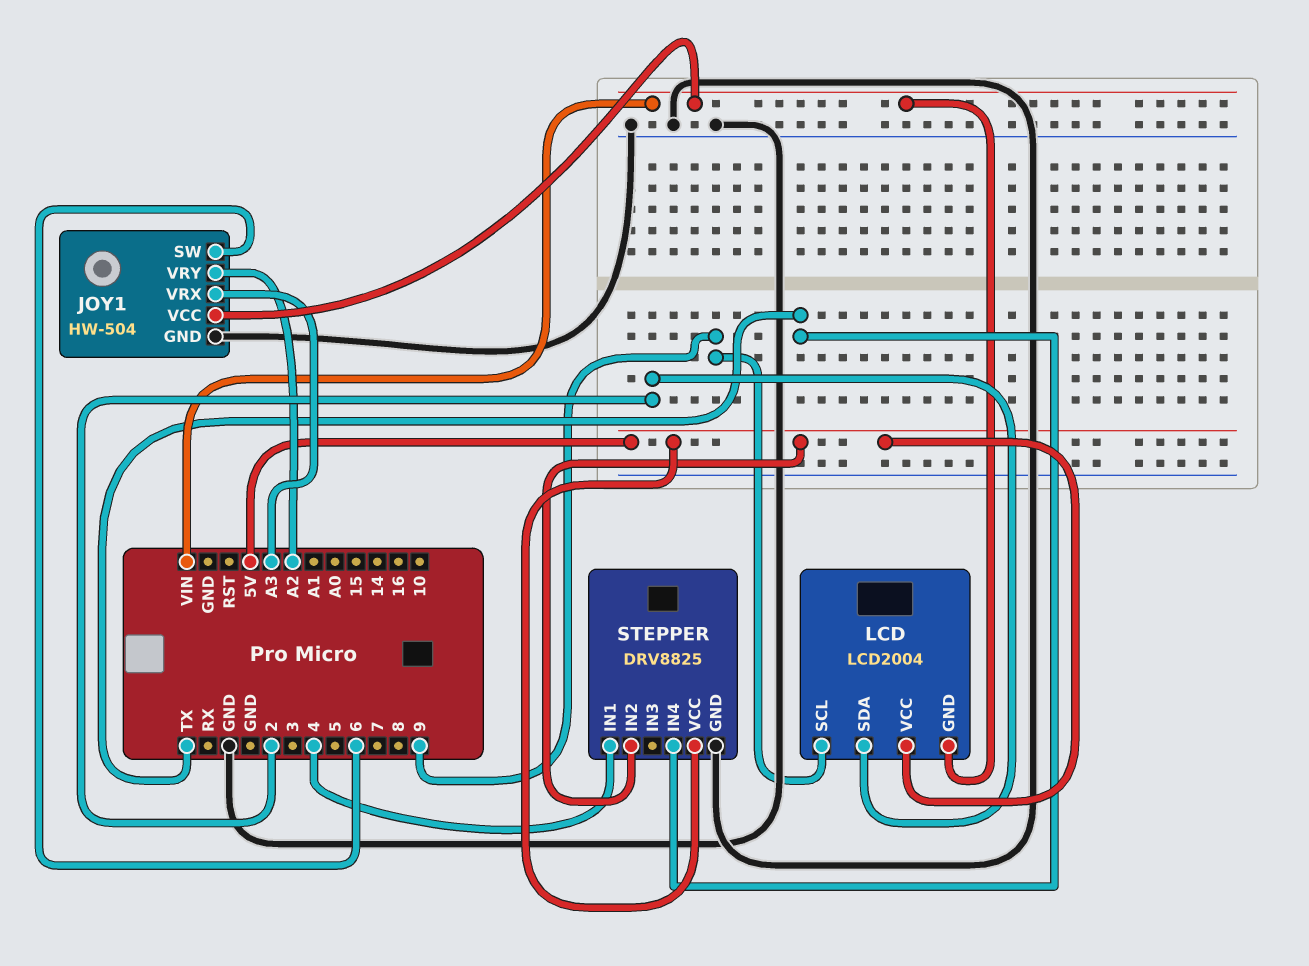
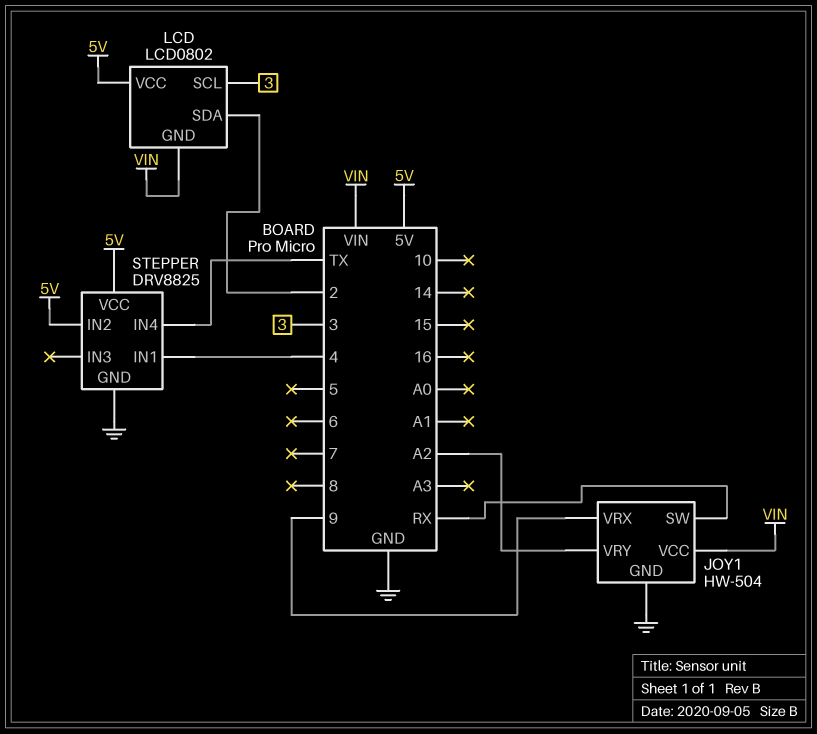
JOY1 pin SW: 6 -> RX
JOY1 pin VRX: A3 -> 9
LCD: LCD2004 -> LCD0802
LCD pin SCL: 9 -> 3

